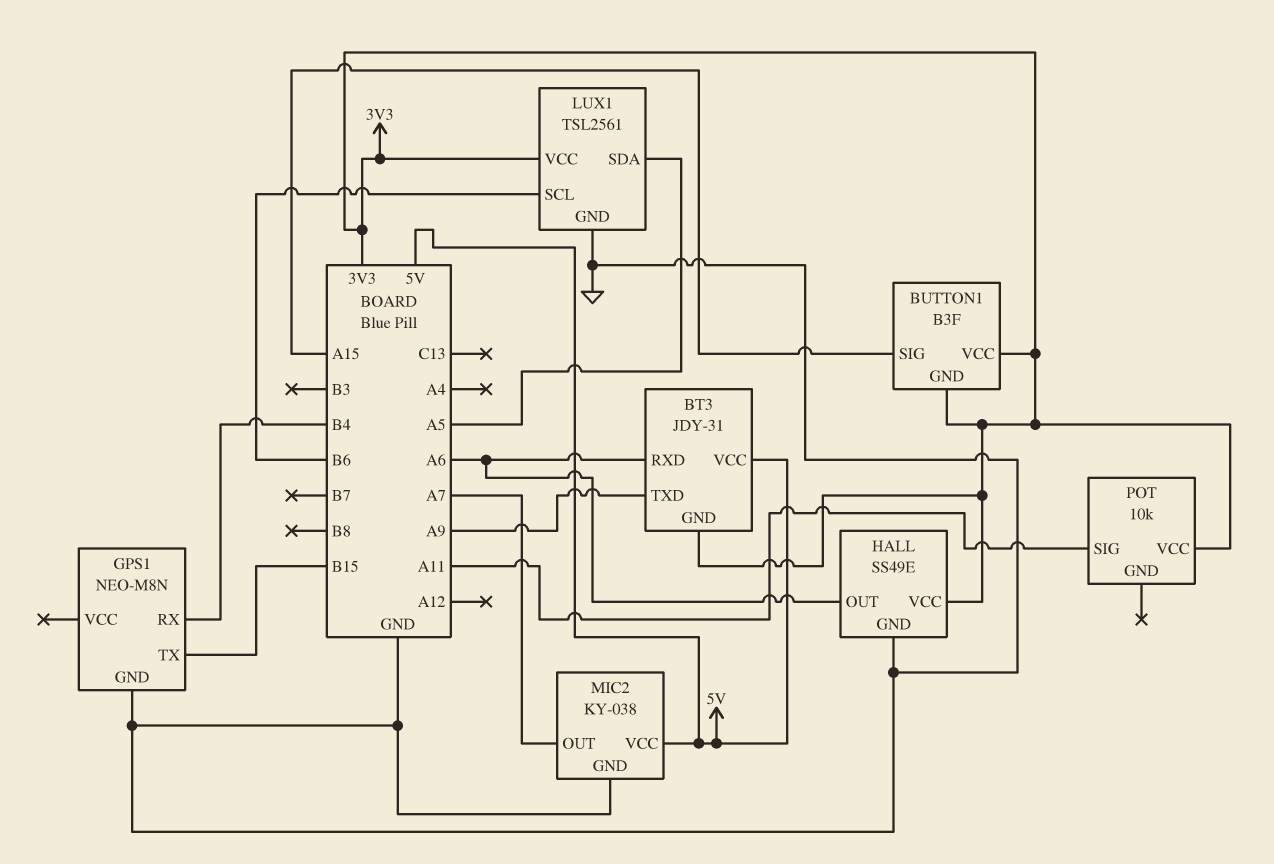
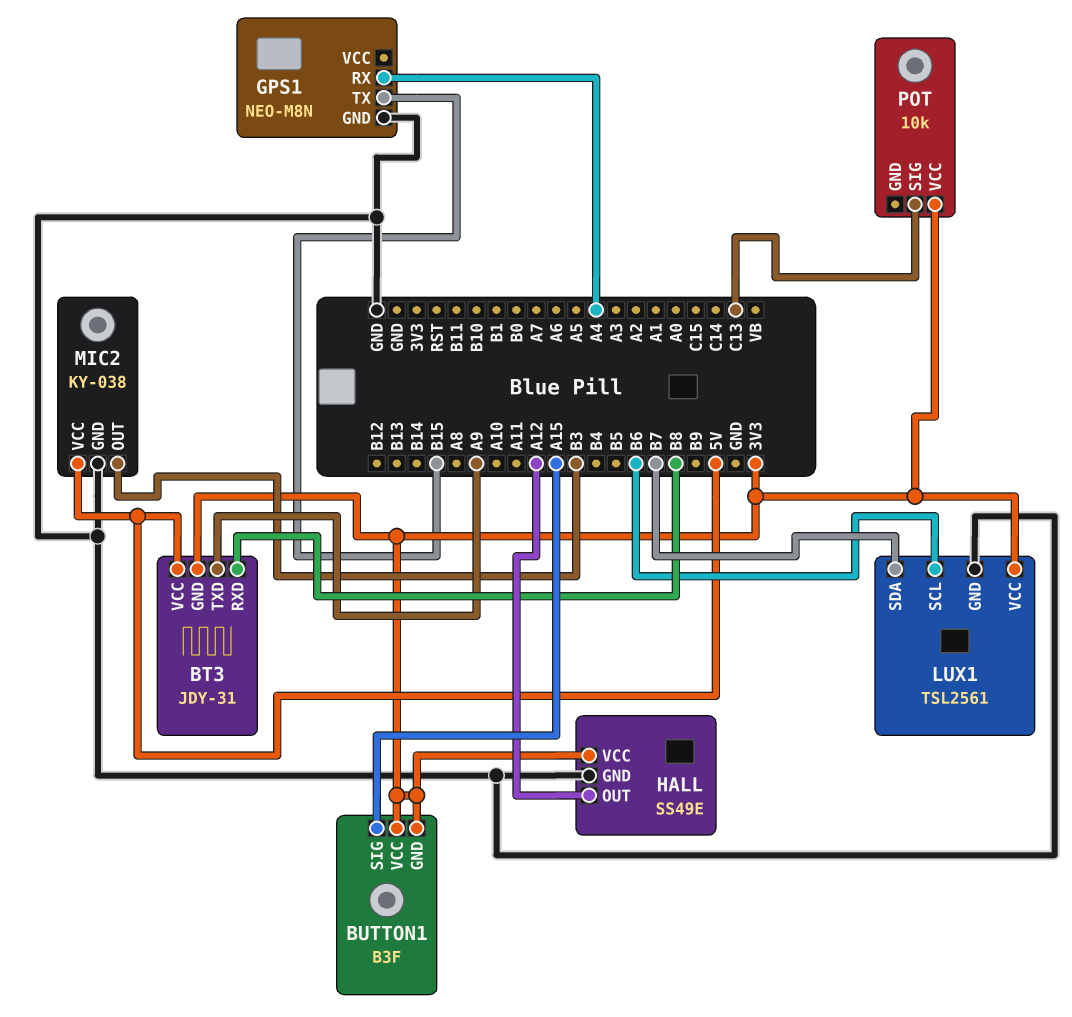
BT3 pin RXD: A6 -> B8
GPS1 pin RX: B4 -> A4
HALL pin OUT: A6 -> A12
LUX1 pin SDA: A5 -> B7
MIC2 pin OUT: A7 -> B3
POT pin SIG: A11 -> C13

